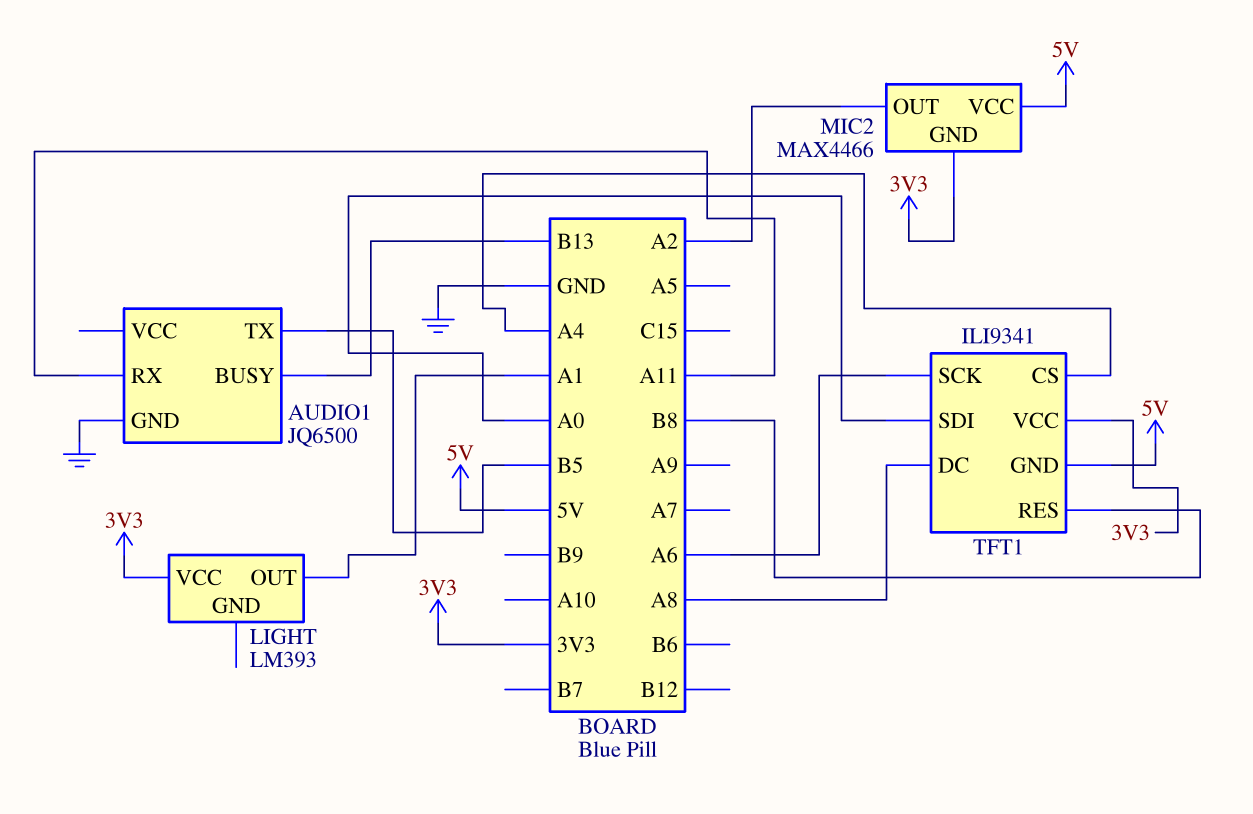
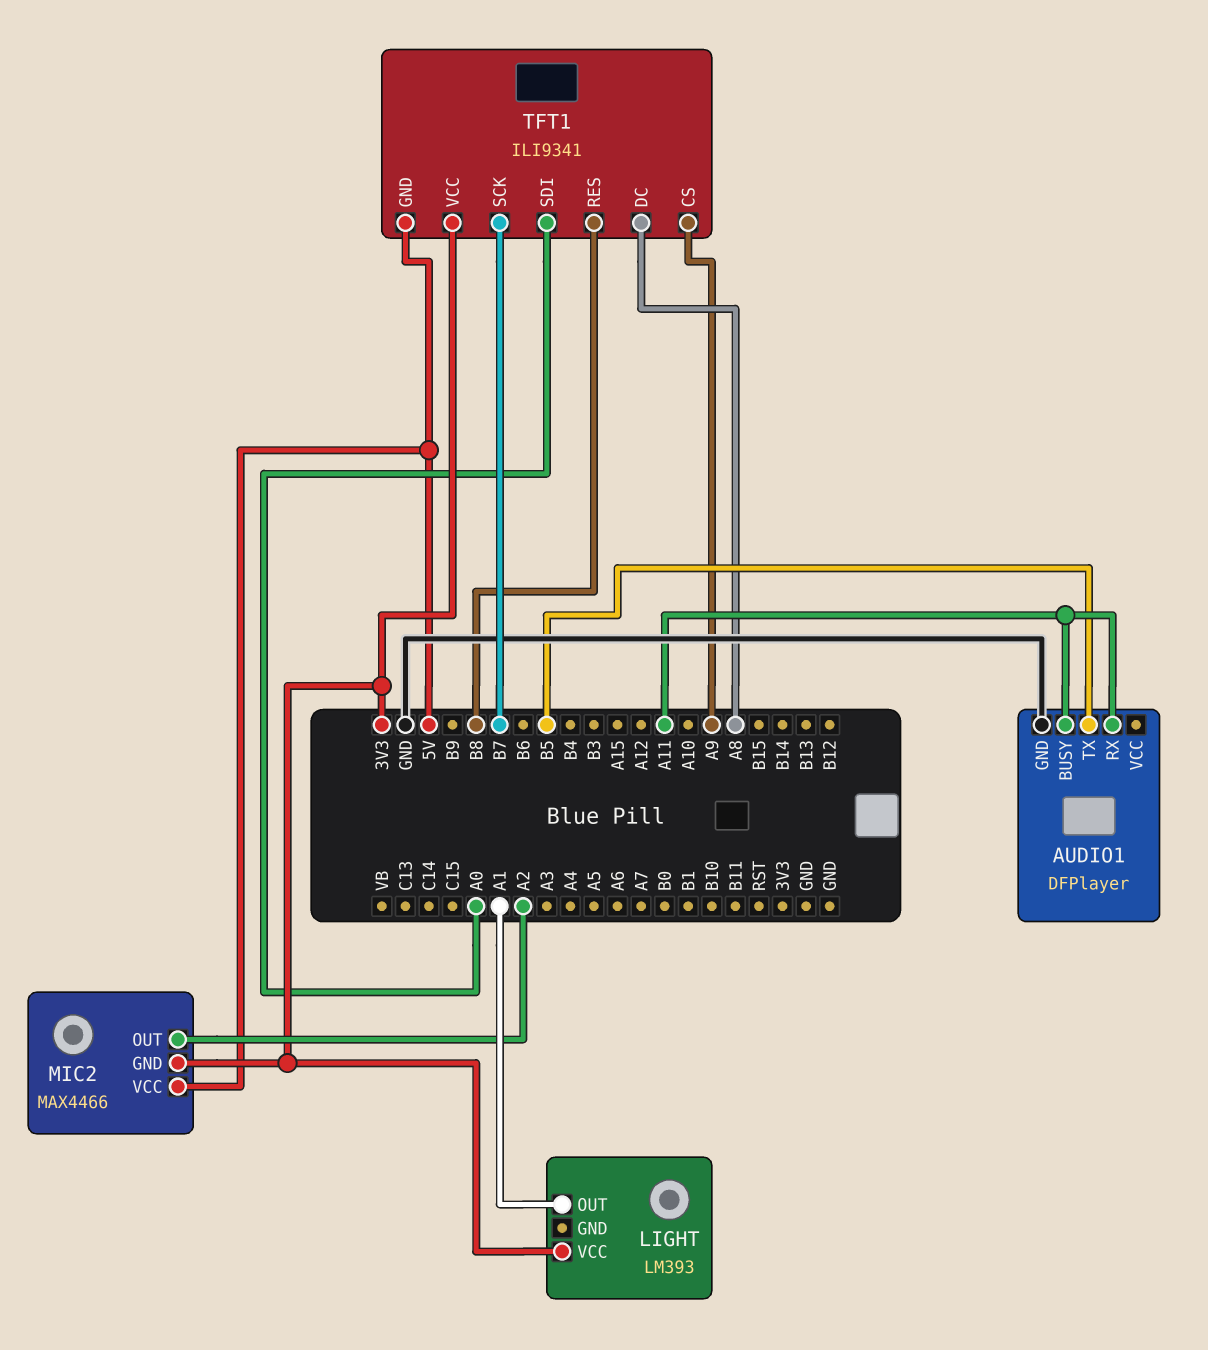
AUDIO1: JQ6500 -> DFPlayer
AUDIO1 pin BUSY: B13 -> A11
TFT1 pin CS: A4 -> A9
TFT1 pin SCK: A6 -> B7

